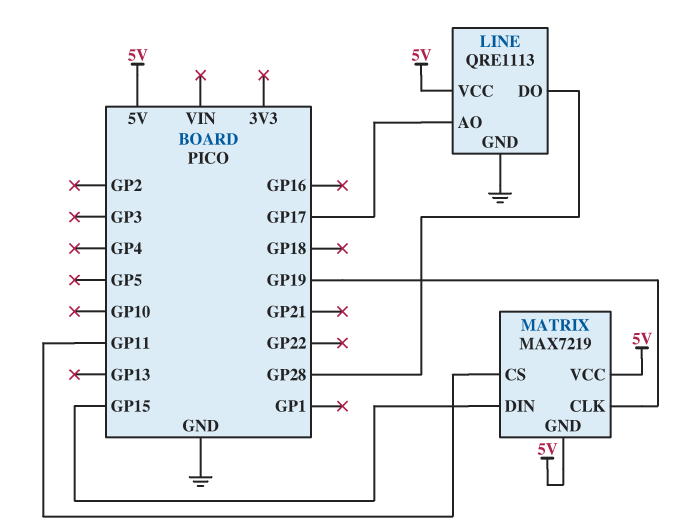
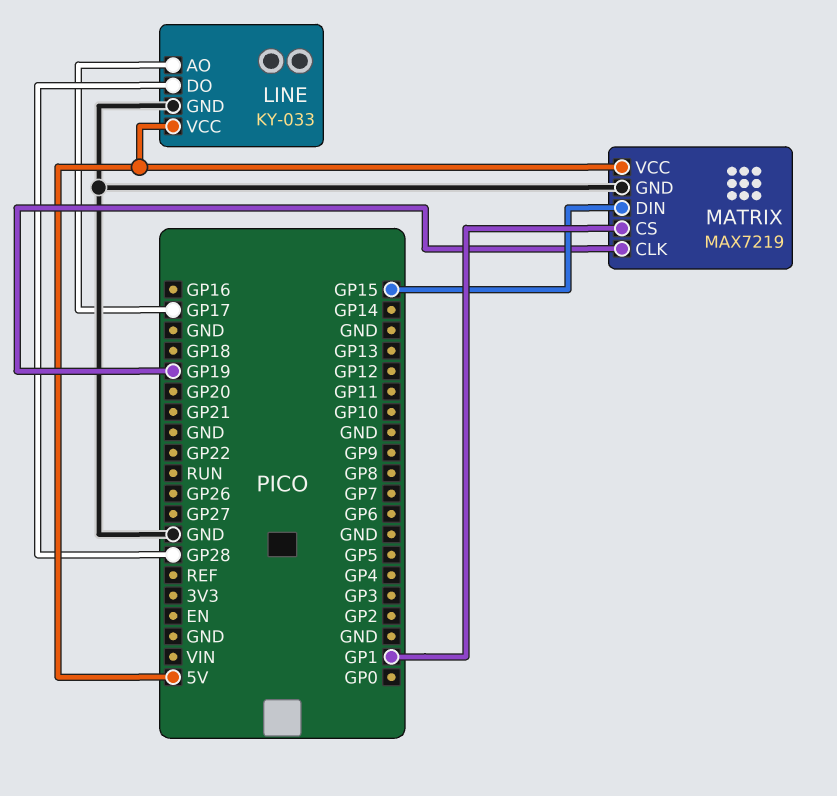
LINE: QRE1113 -> KY-033
MATRIX pin CS: GP11 -> GP1
MATRIX pin GND: 5V -> GND

